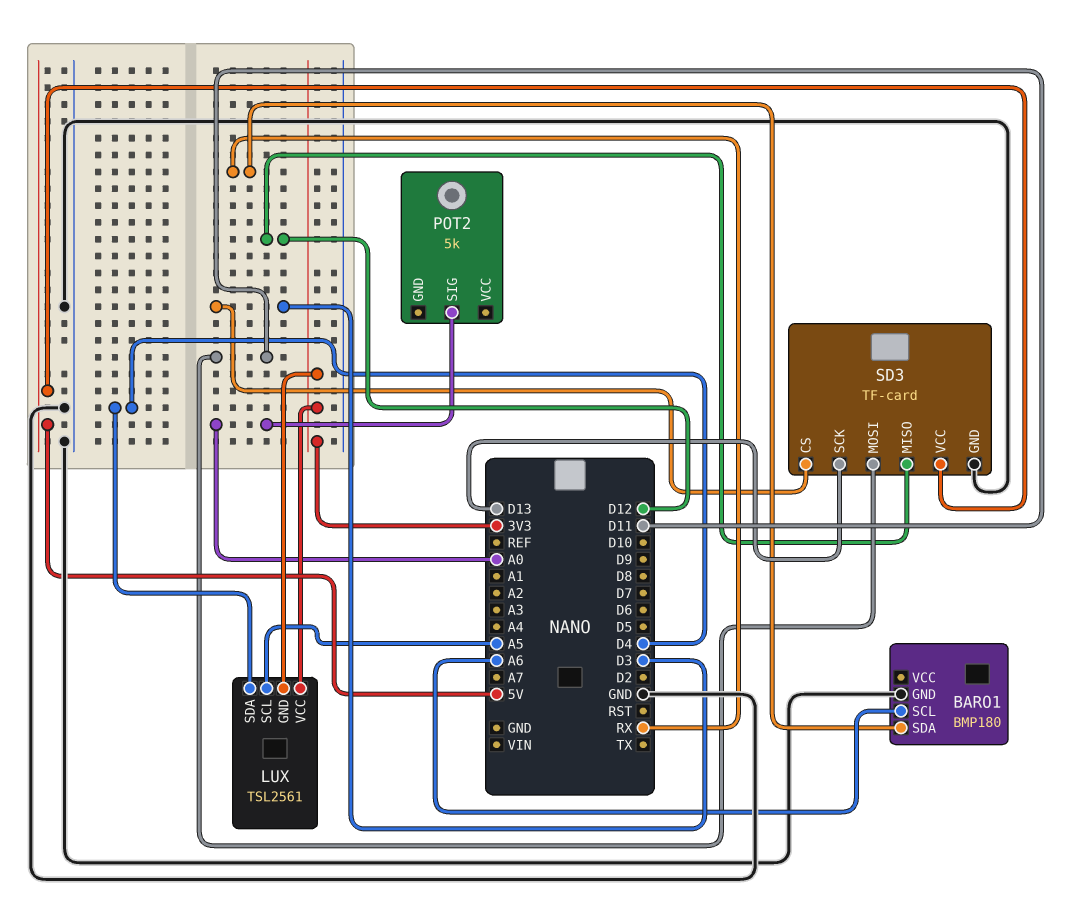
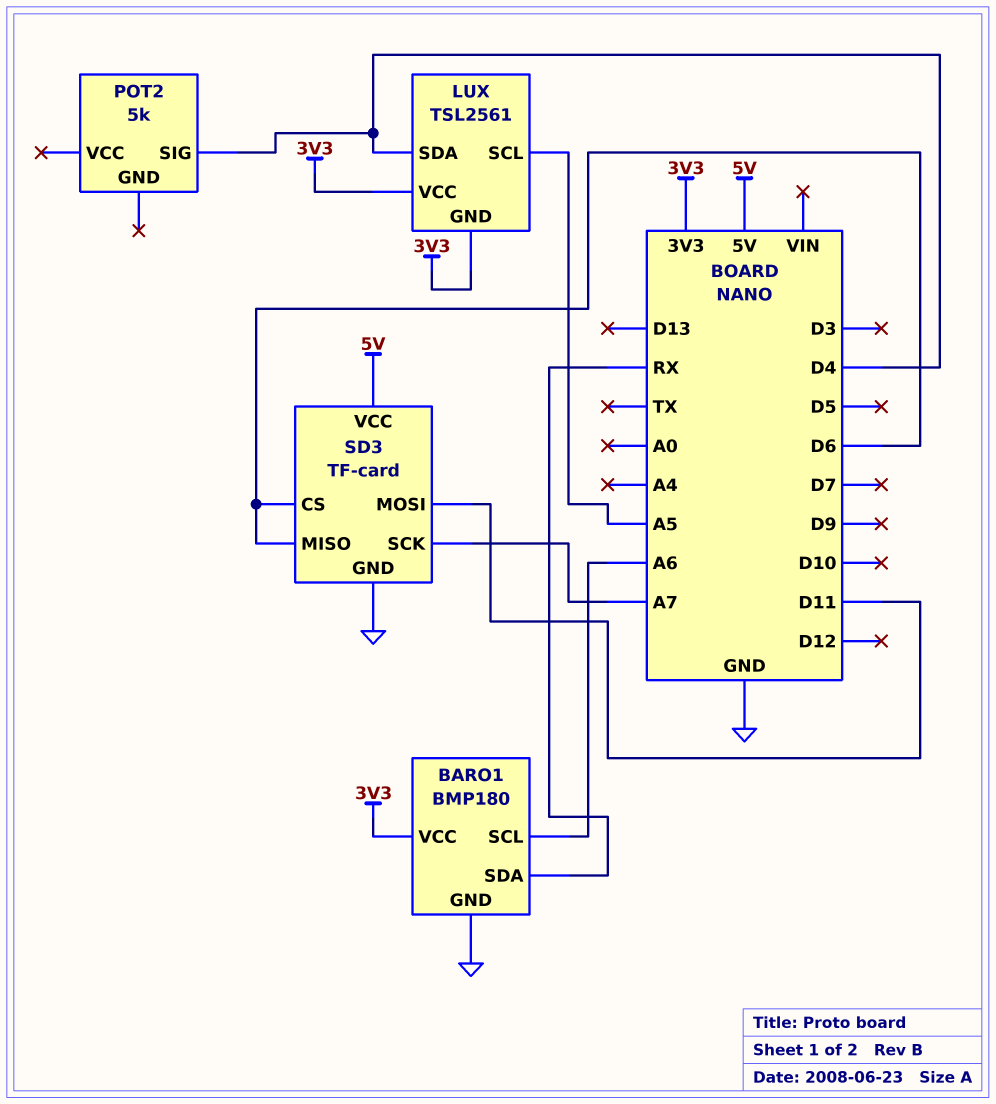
BARO1 pin VCC: none -> 3V3
POT2 pin SIG: A0 -> D4
SD3 pin CS: D3 -> D6
SD3 pin MISO: D12 -> D6
SD3 pin SCK: D13 -> A7

